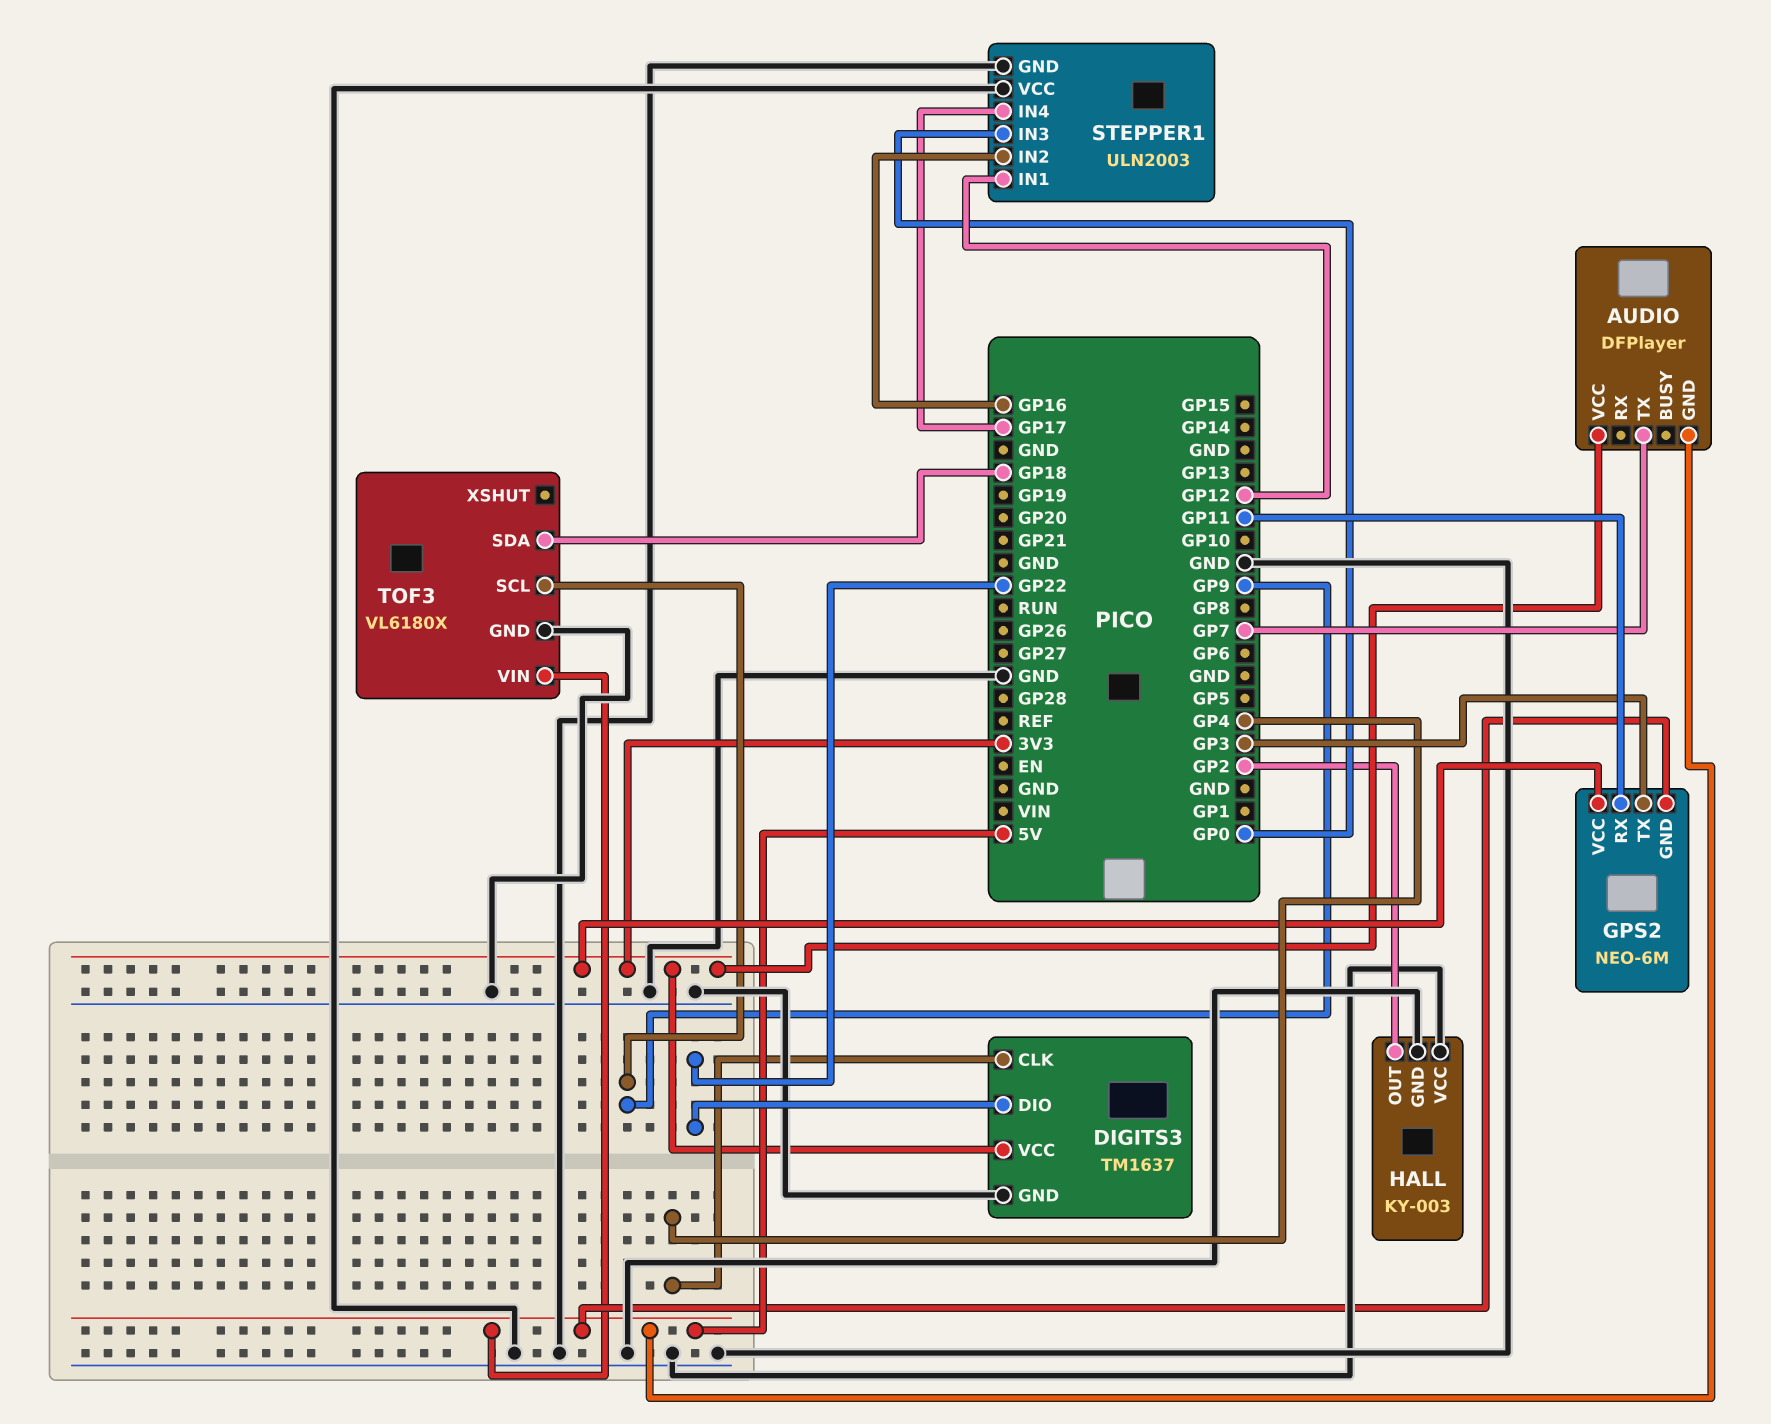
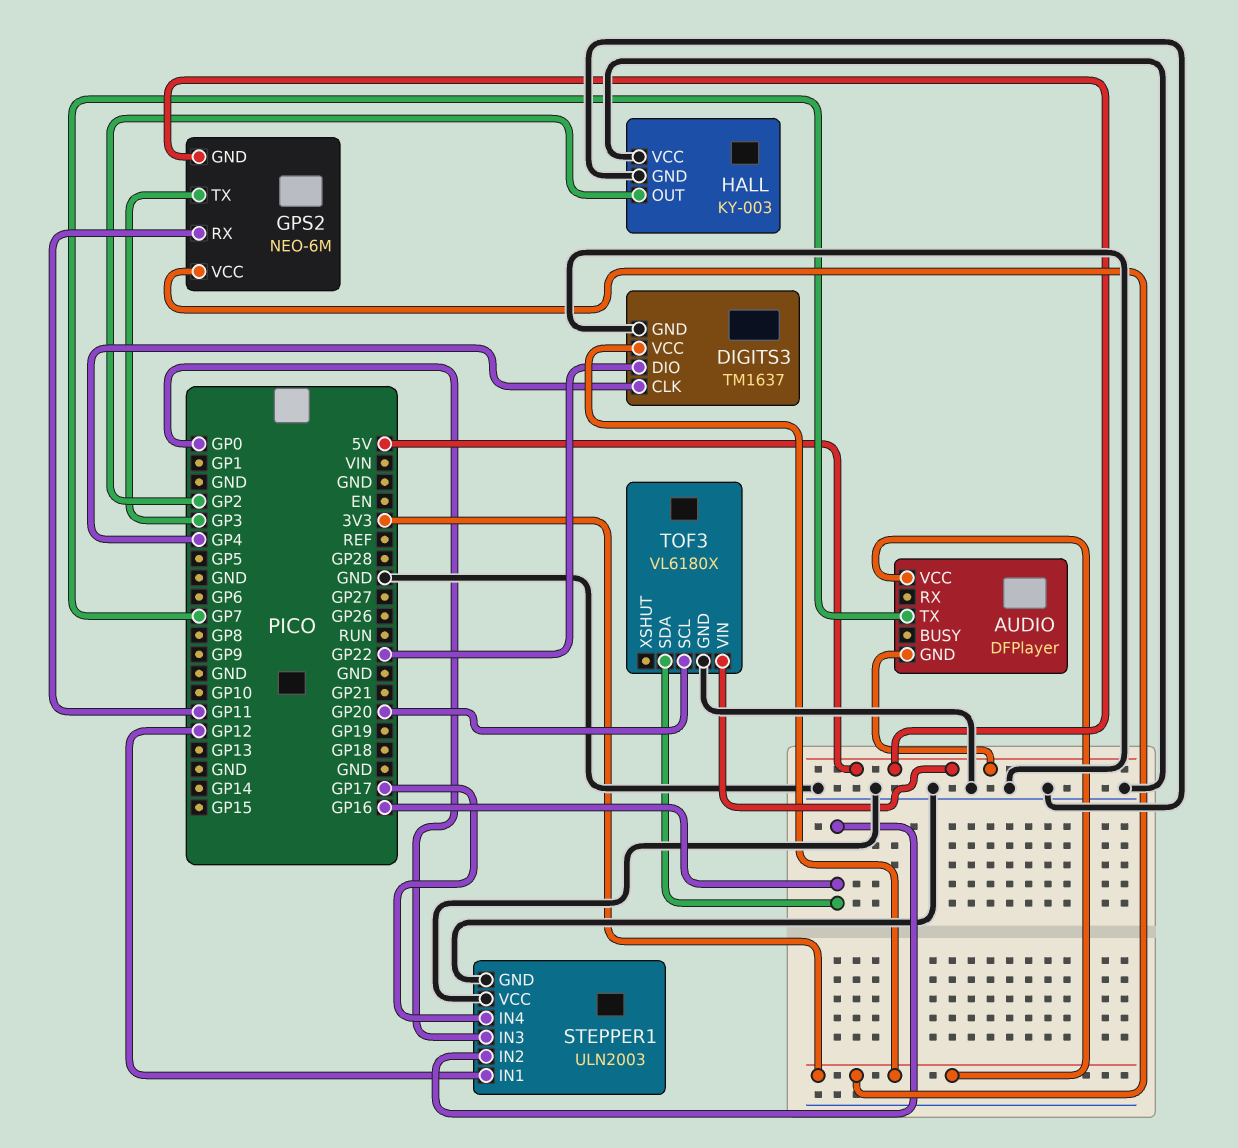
TOF3 pin SCL: GP9 -> GP20
TOF3 pin SDA: GP18 -> GP16

